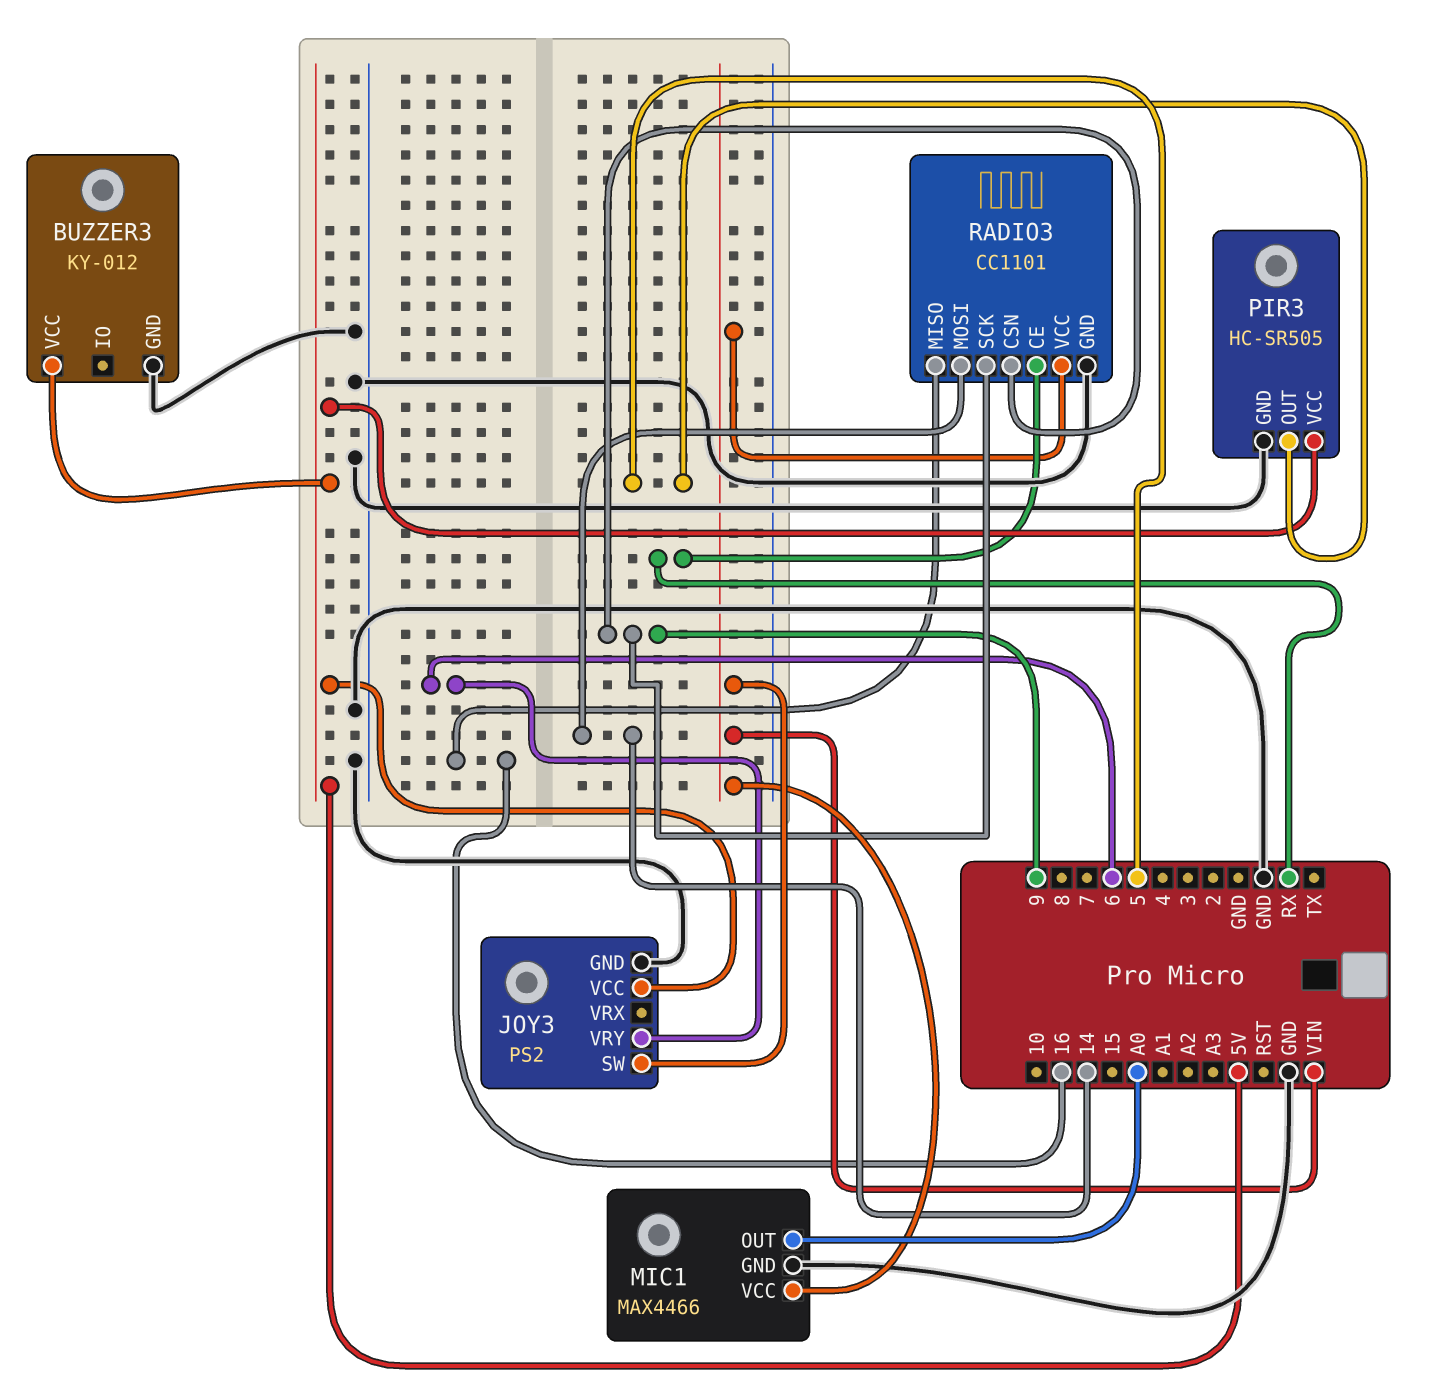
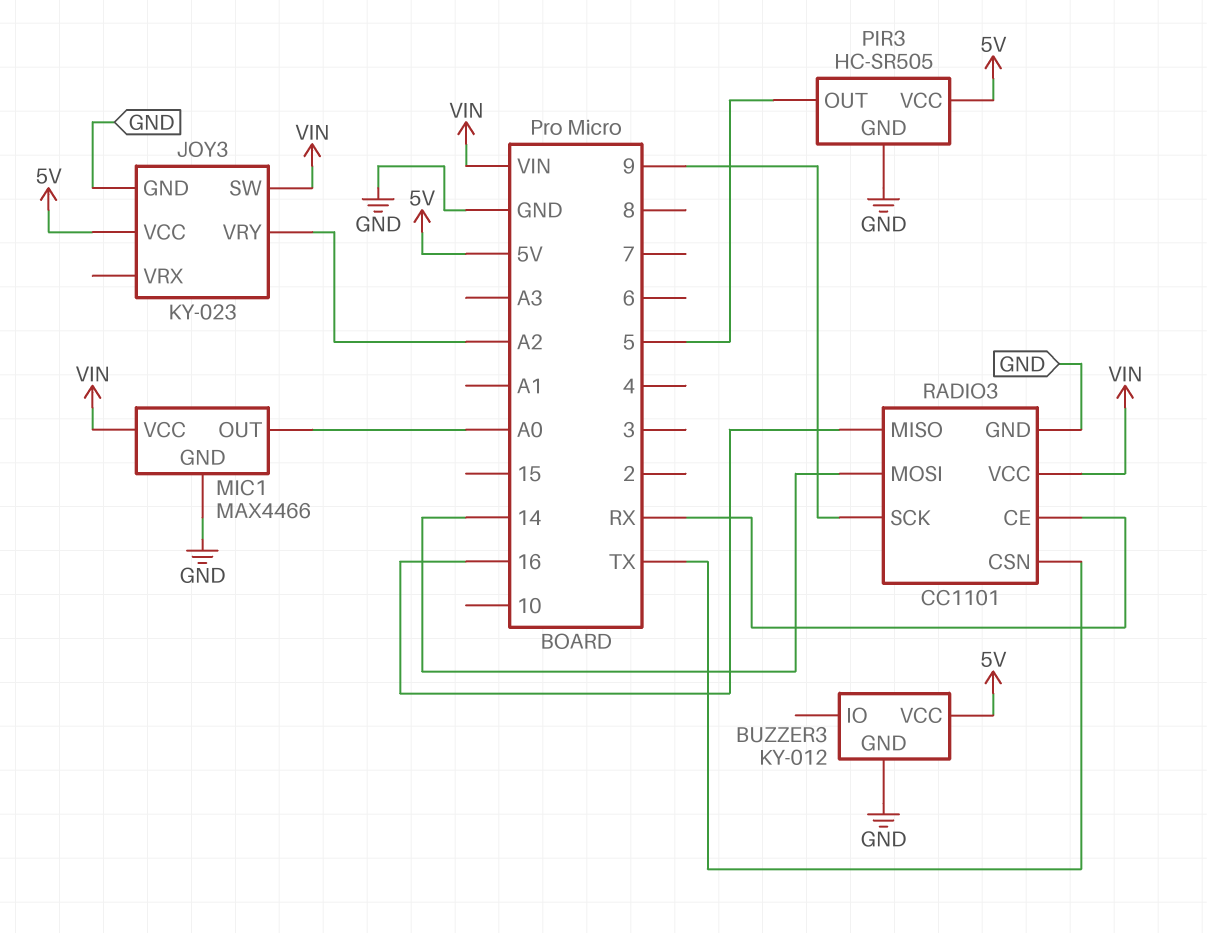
JOY3: PS2 -> KY-023
JOY3 pin VRY: 6 -> A2
RADIO3 pin CSN: 9 -> TX

